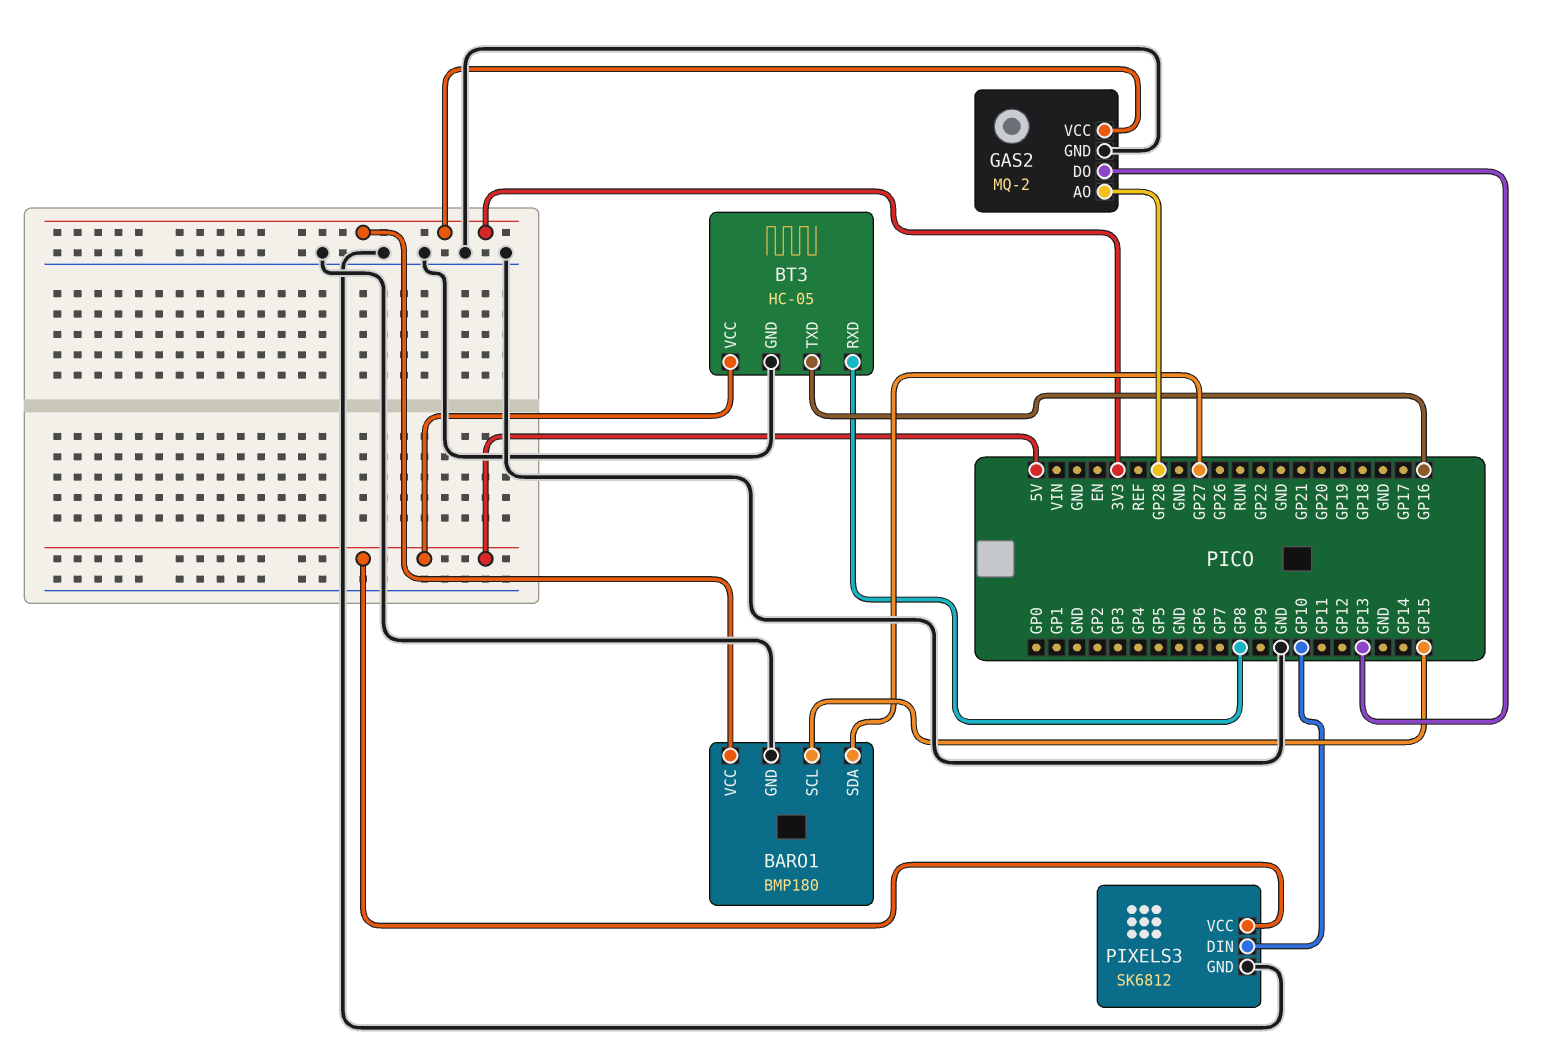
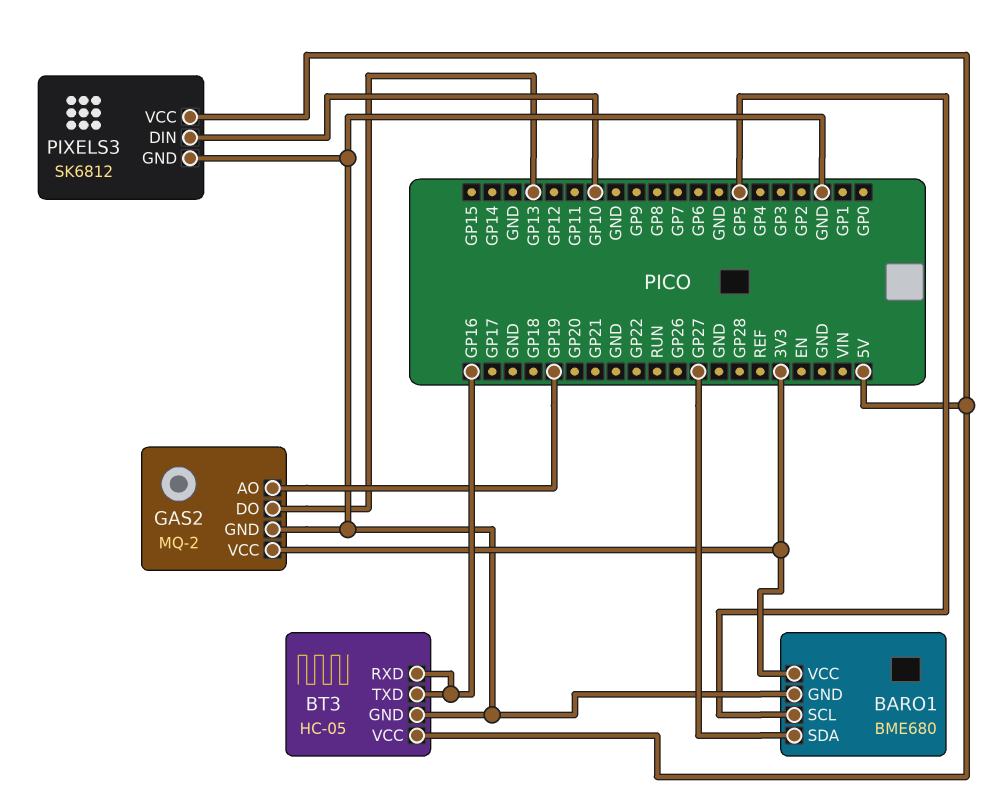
BARO1: BMP180 -> BME680
BARO1 pin SCL: GP15 -> GP5
BT3 pin RXD: GP8 -> GP16
GAS2 pin AO: GP28 -> GP19

